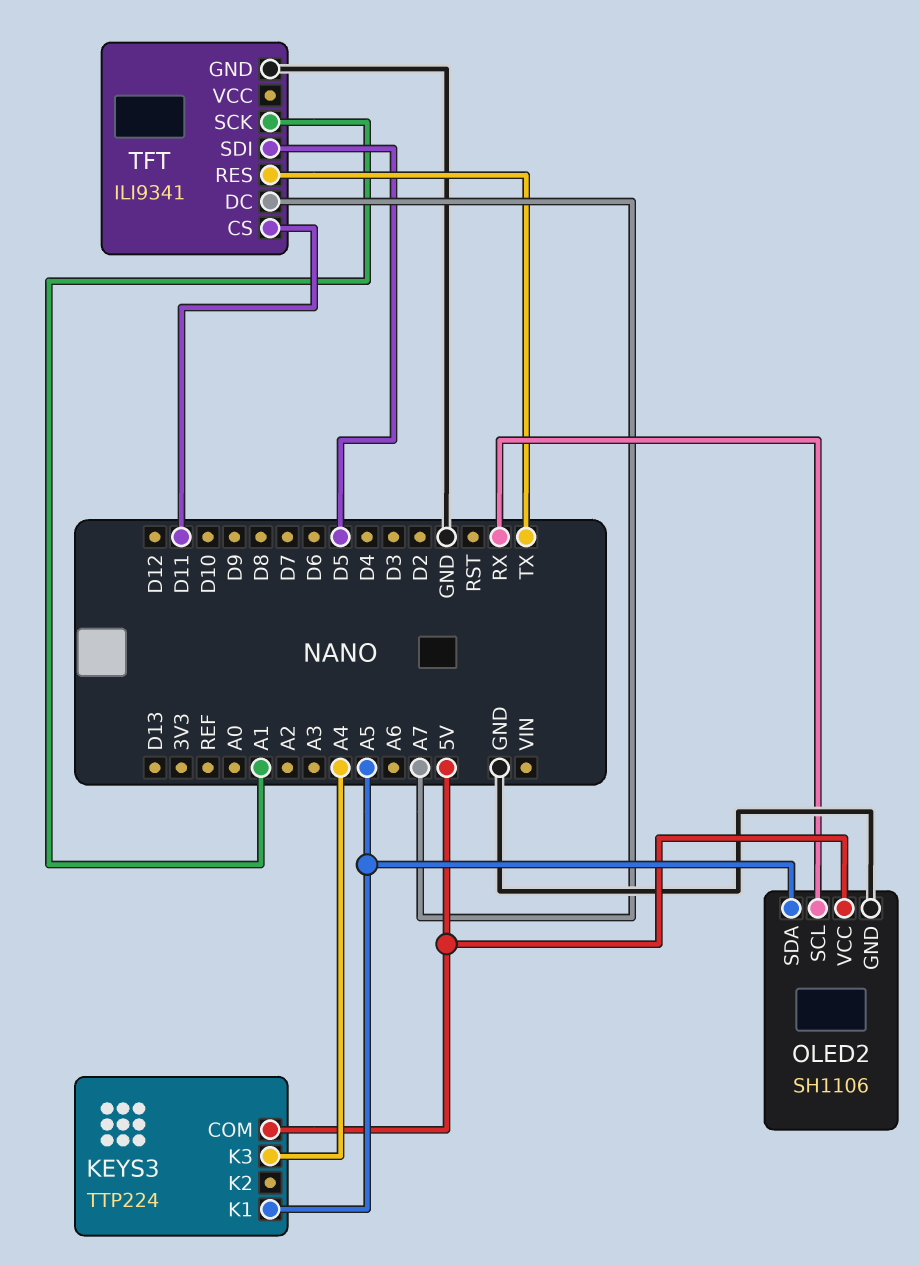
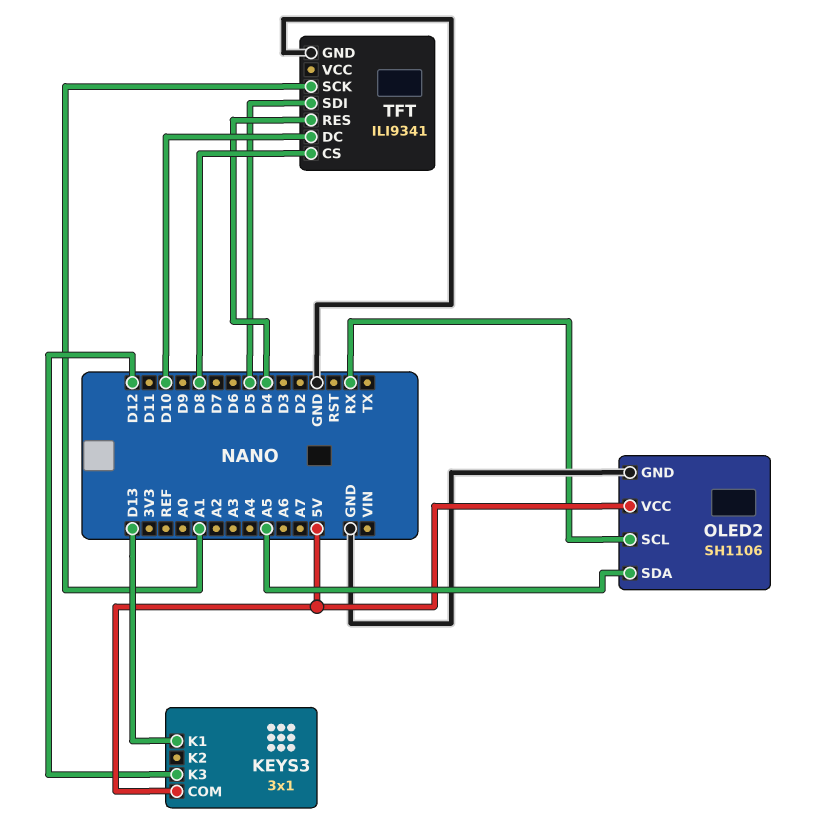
KEYS3: TTP224 -> 3x1
KEYS3 pin K1: A5 -> D13
KEYS3 pin K3: A4 -> D12
TFT pin CS: D11 -> D8
TFT pin DC: A7 -> D10
TFT pin RES: TX -> D4

